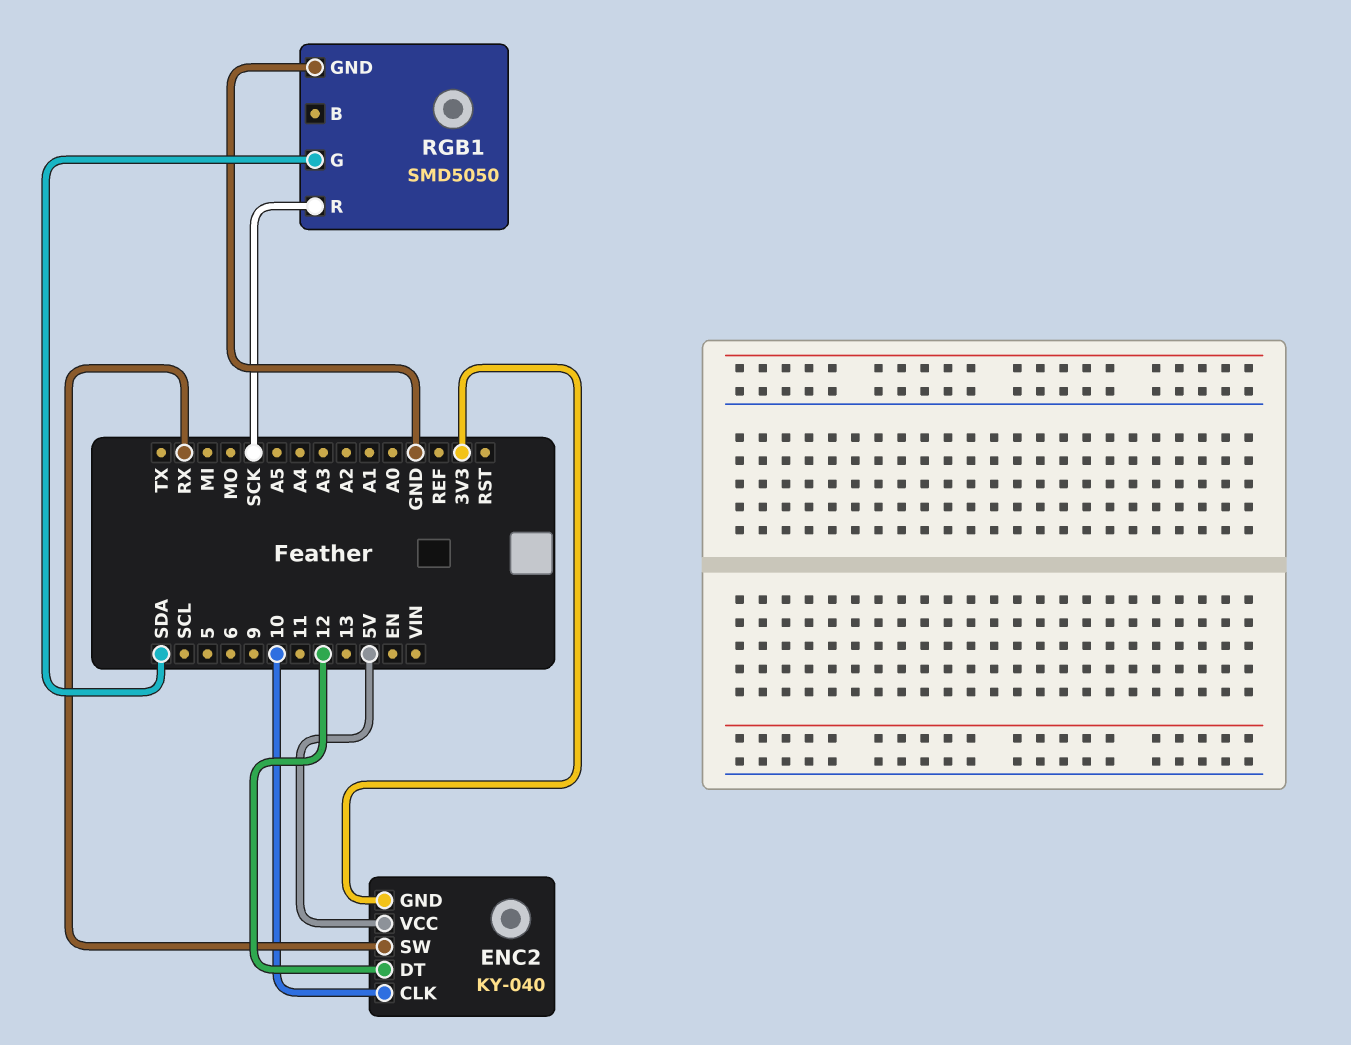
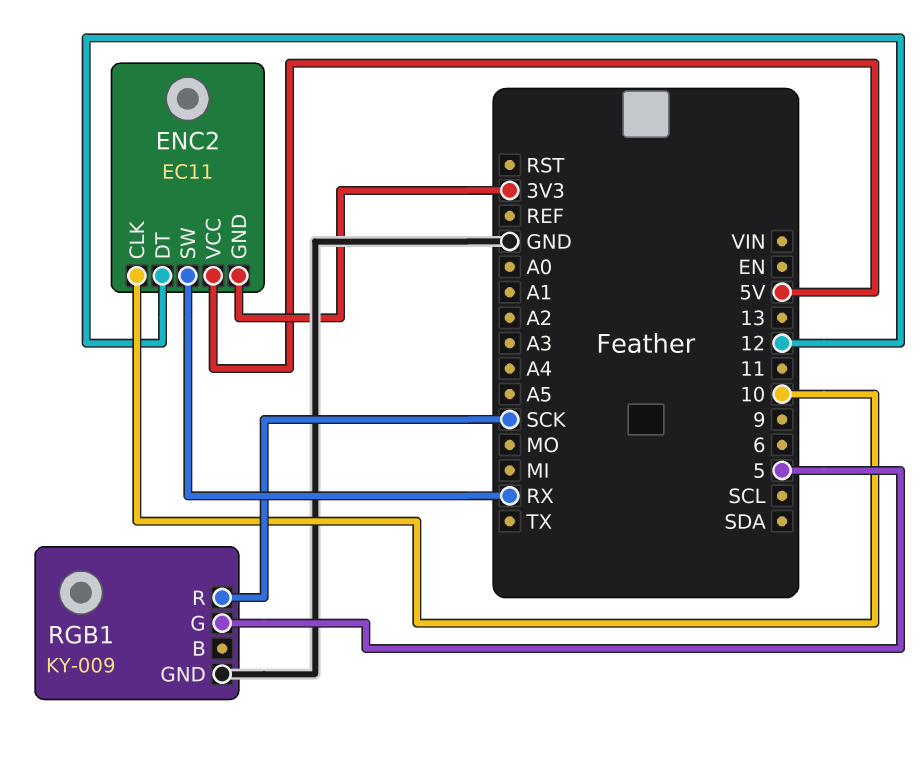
ENC2: KY-040 -> EC11
RGB1: SMD5050 -> KY-009
RGB1 pin G: SDA -> 5

